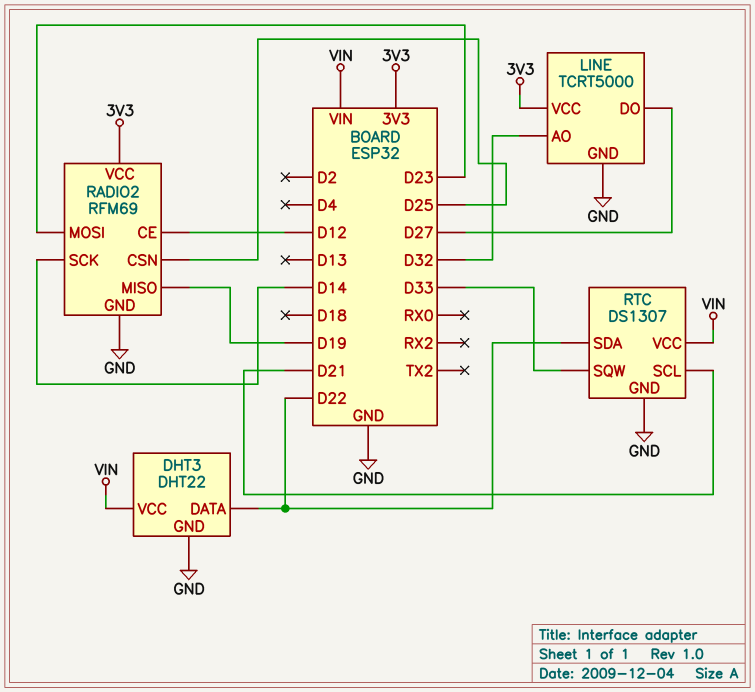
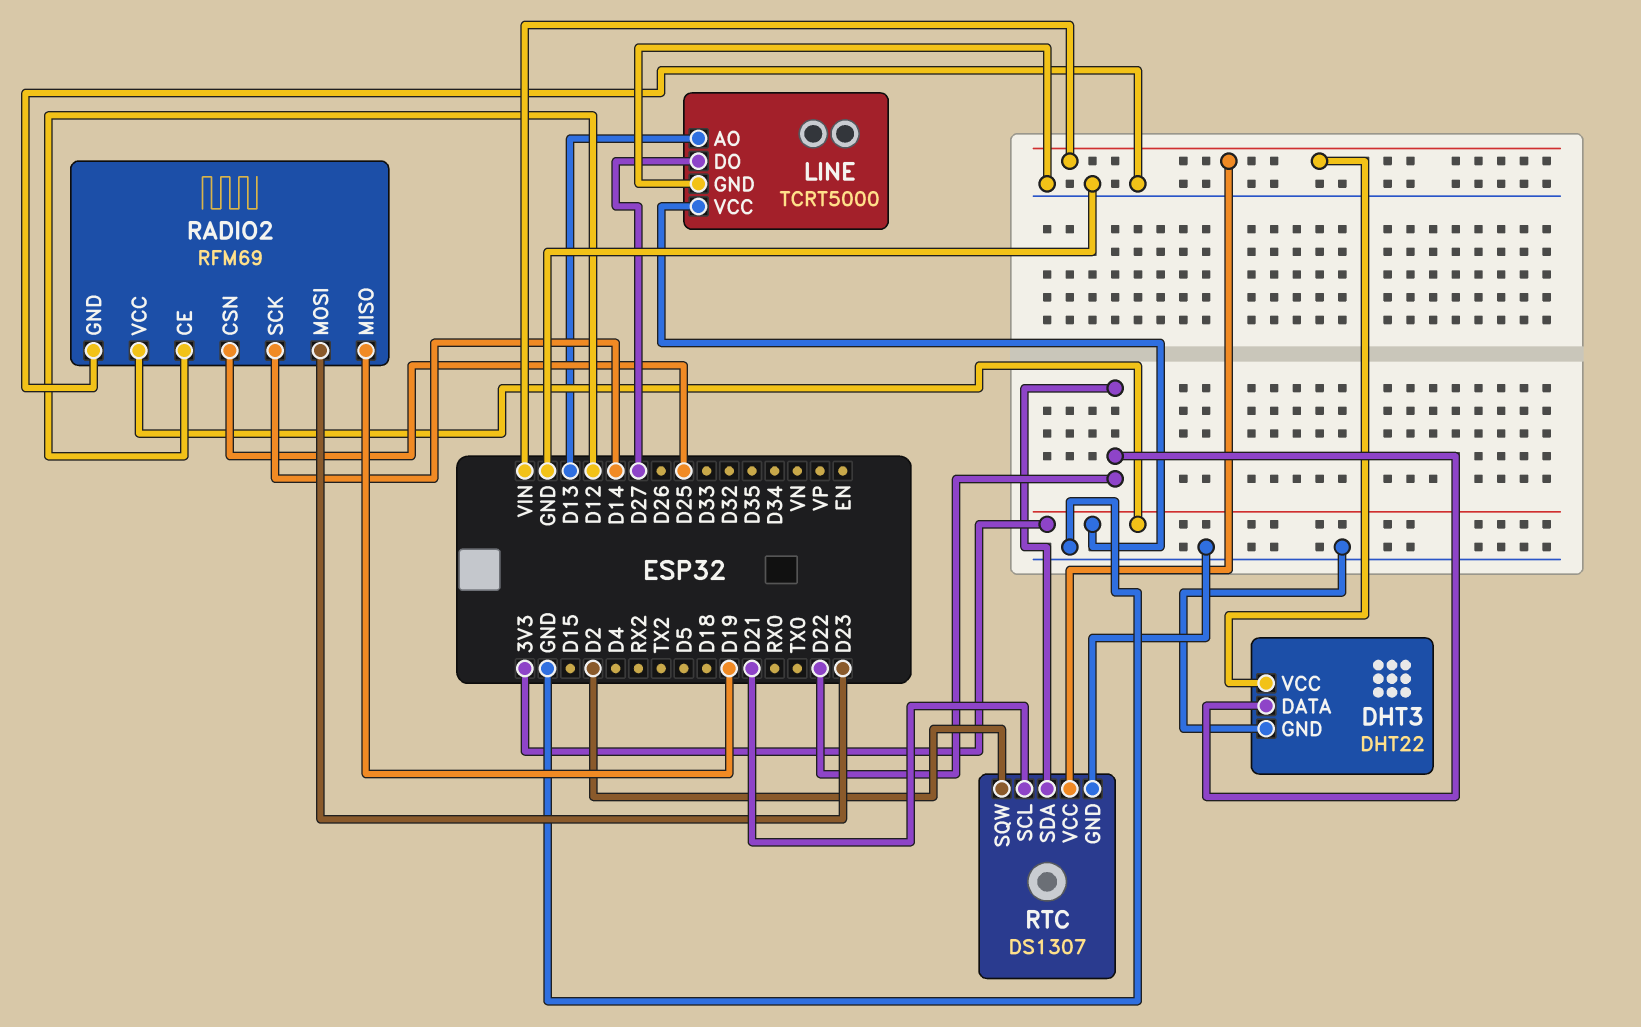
LINE pin AO: D32 -> D13
RTC pin SQW: D33 -> D2

